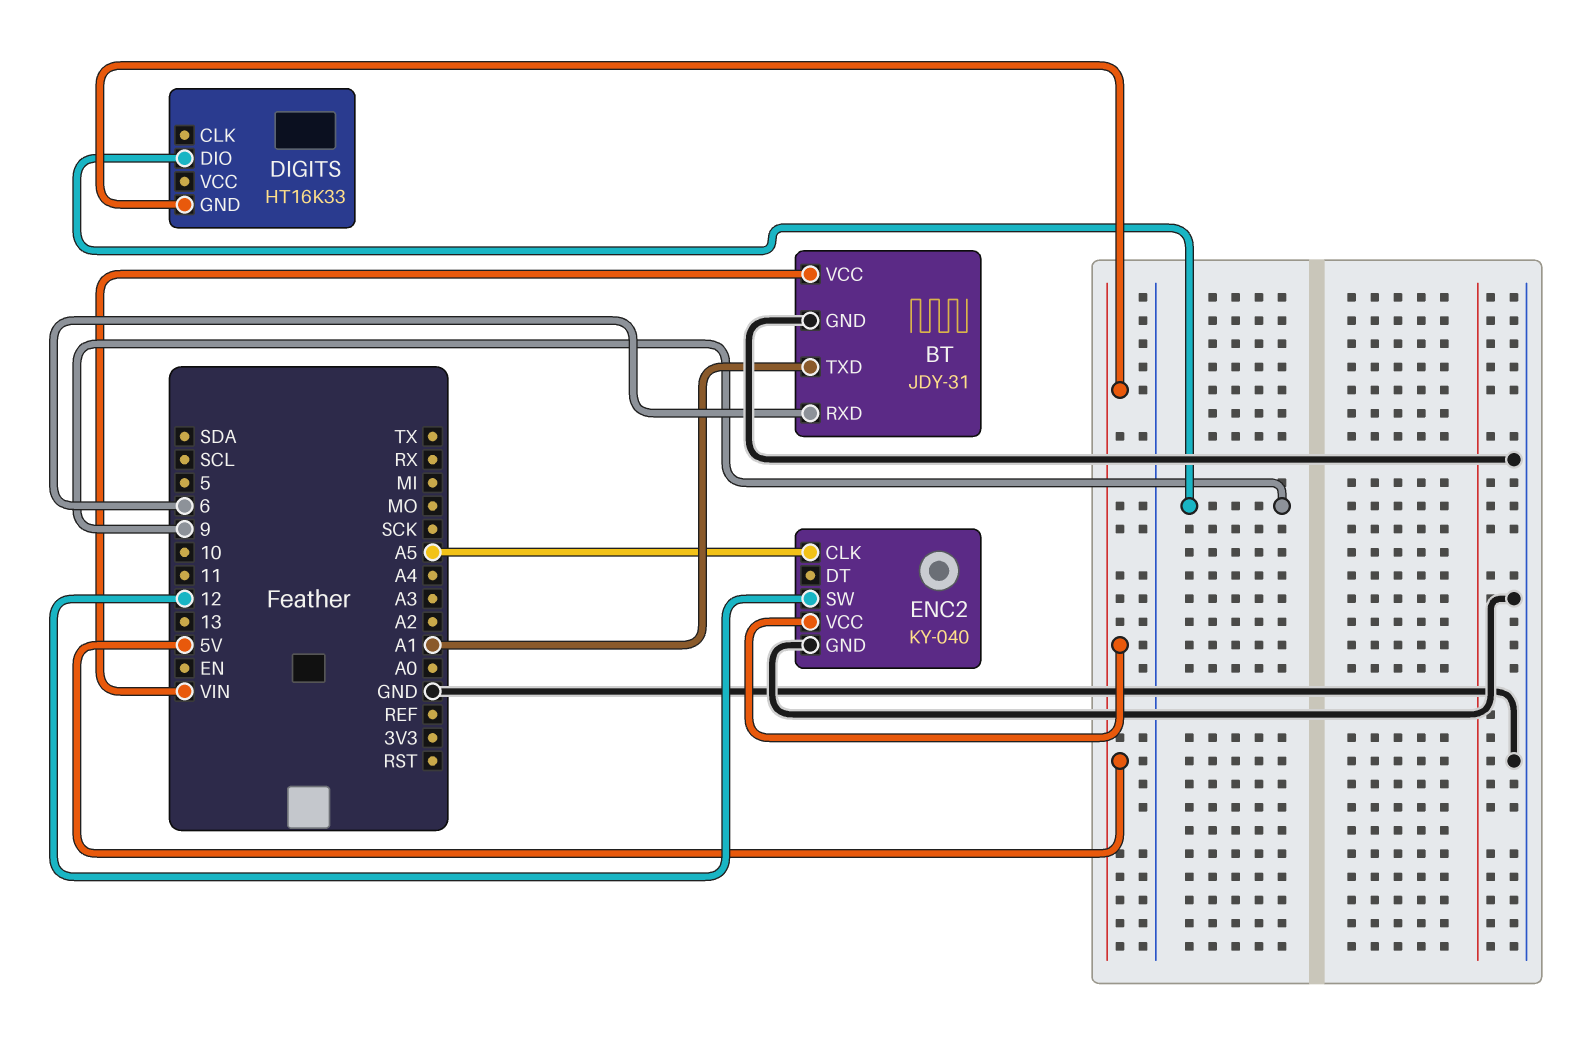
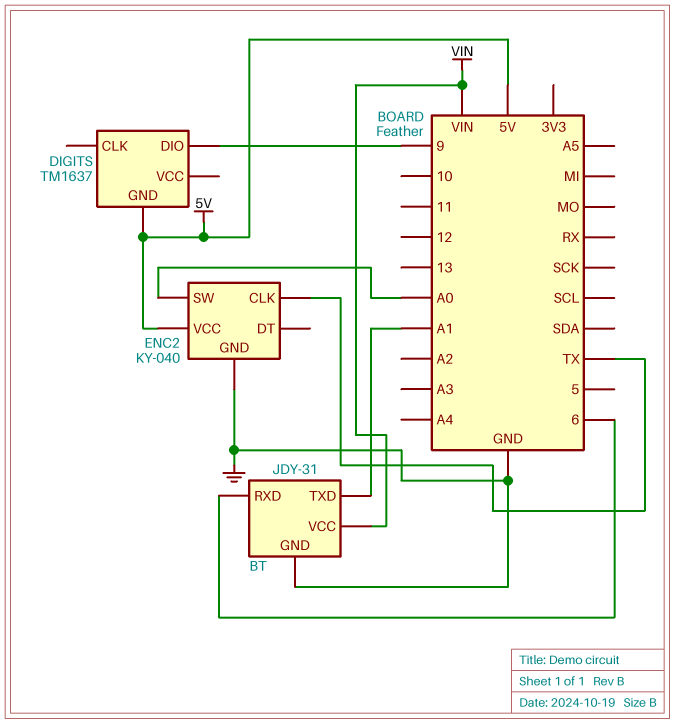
DIGITS: HT16K33 -> TM1637
ENC2 pin CLK: A5 -> TX
ENC2 pin SW: 12 -> A0

